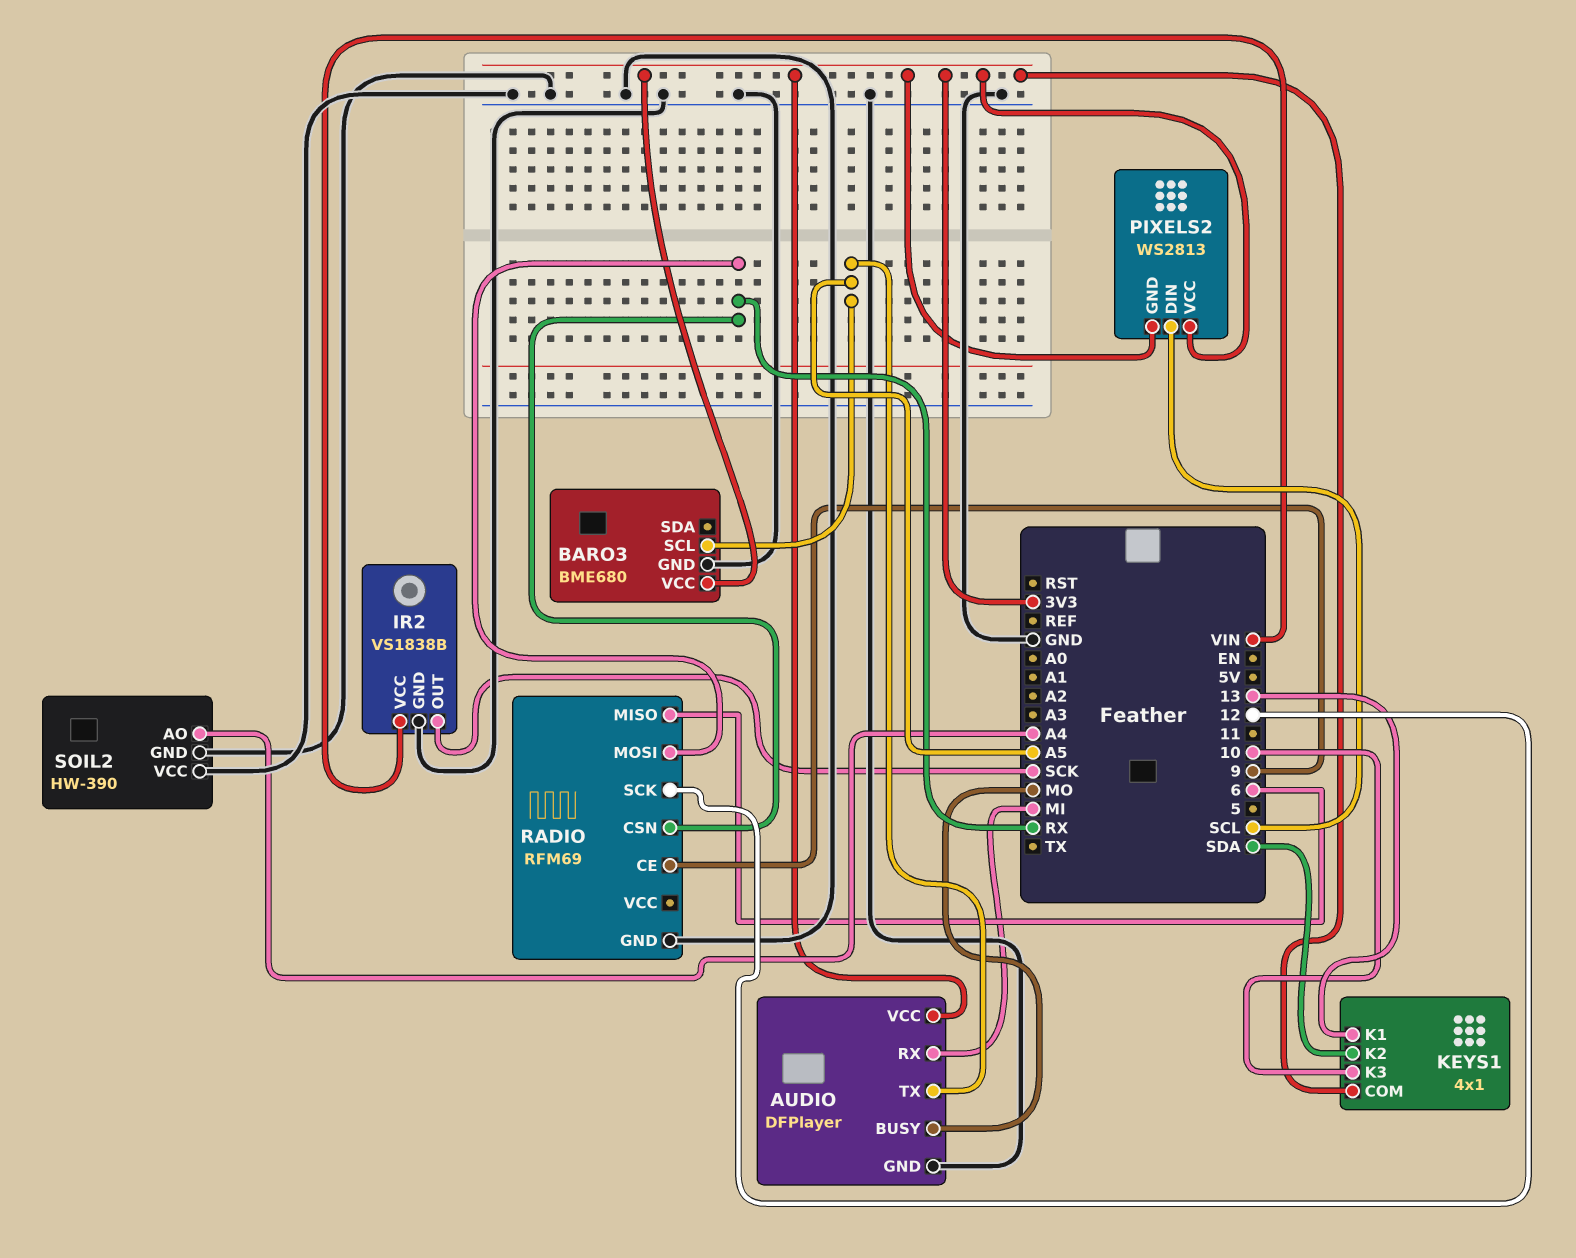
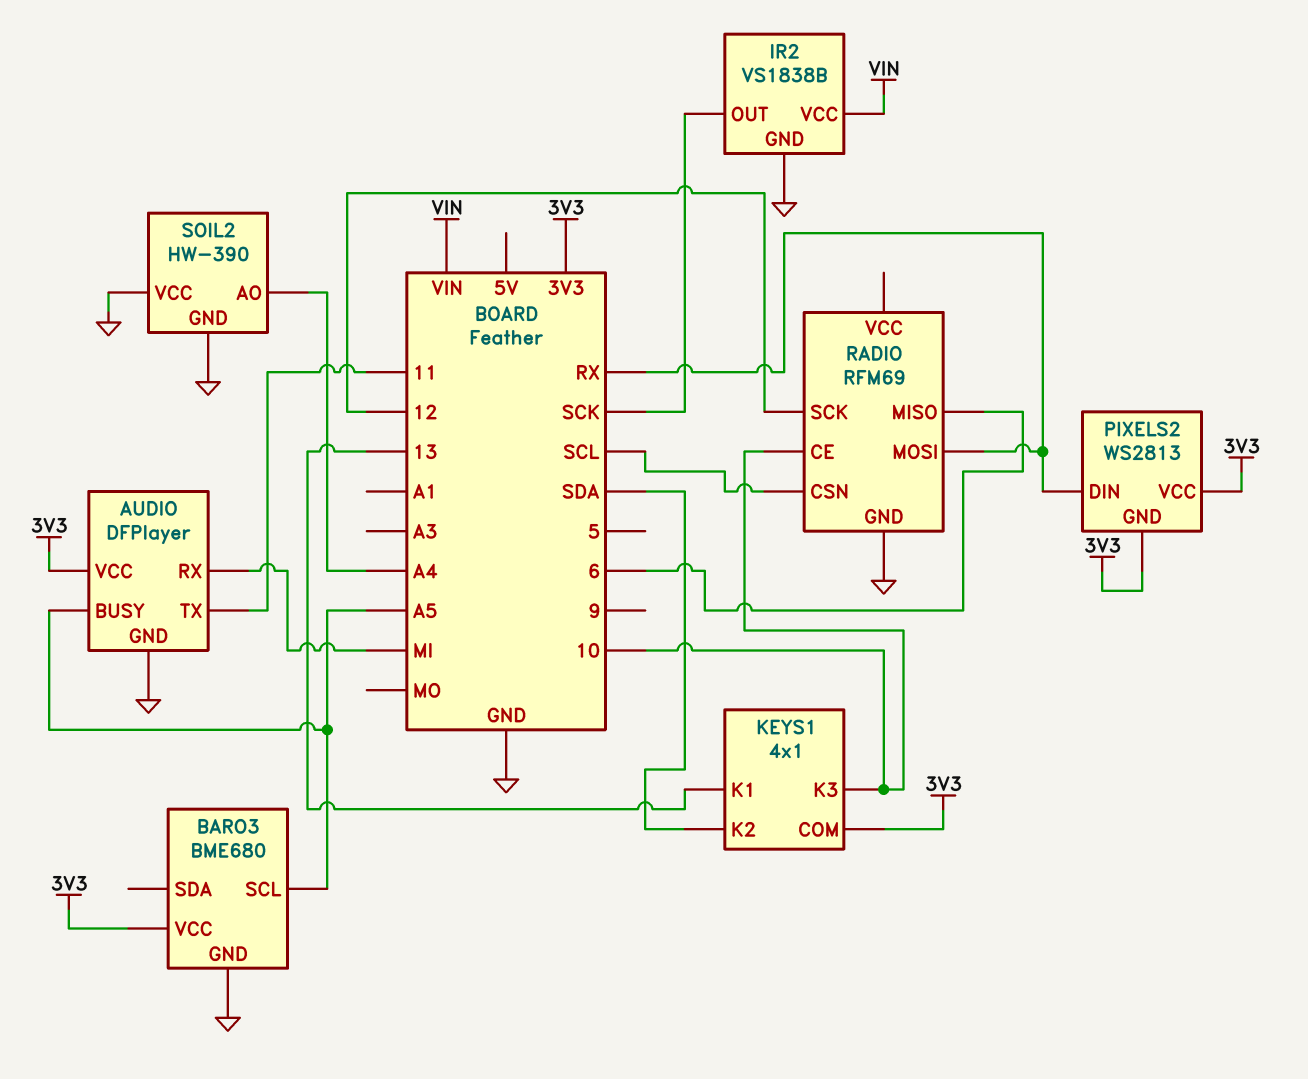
AUDIO pin BUSY: MO -> A5
AUDIO pin TX: A5 -> 11
PIXELS2 pin DIN: SCL -> RX
RADIO pin CE: 9 -> 10
RADIO pin CSN: RX -> SCL

